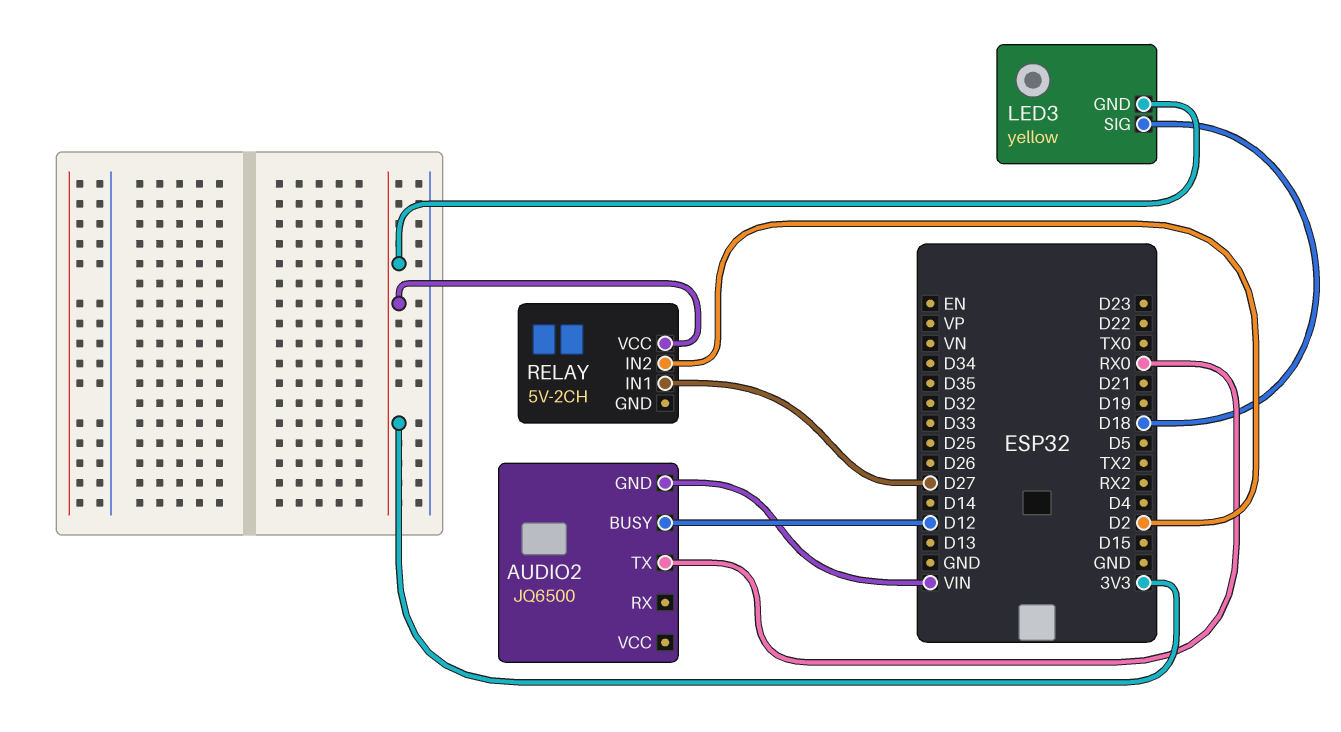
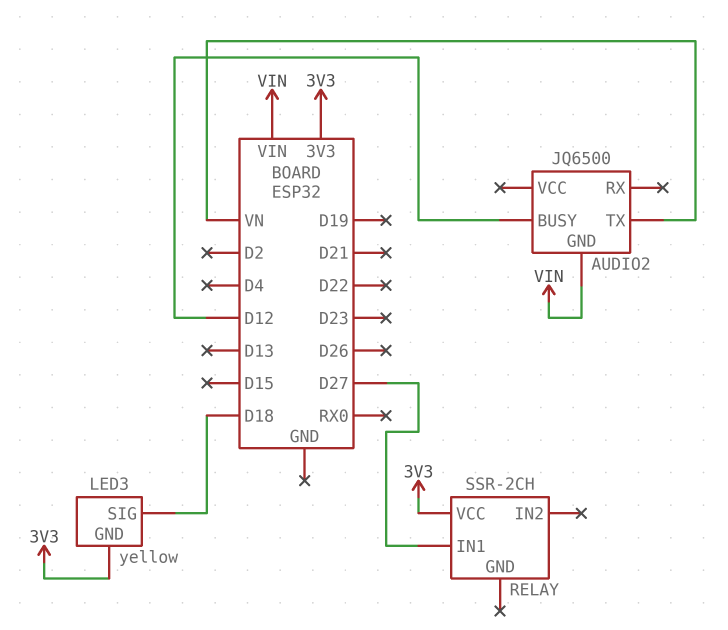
AUDIO2 pin TX: RX0 -> VN
RELAY: 5V-2CH -> SSR-2CH
RELAY pin IN2: D2 -> none

